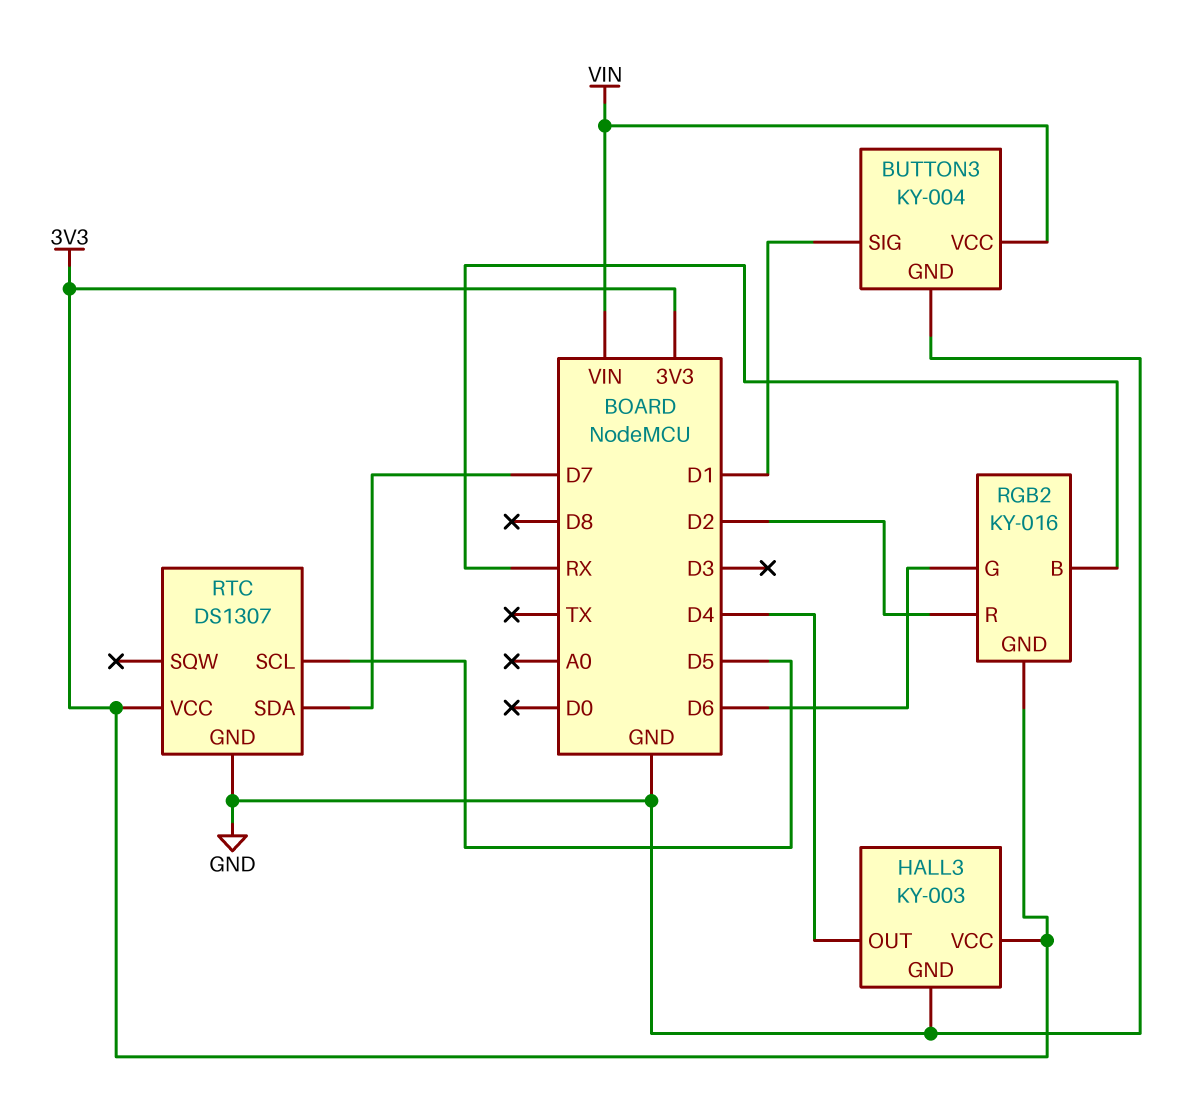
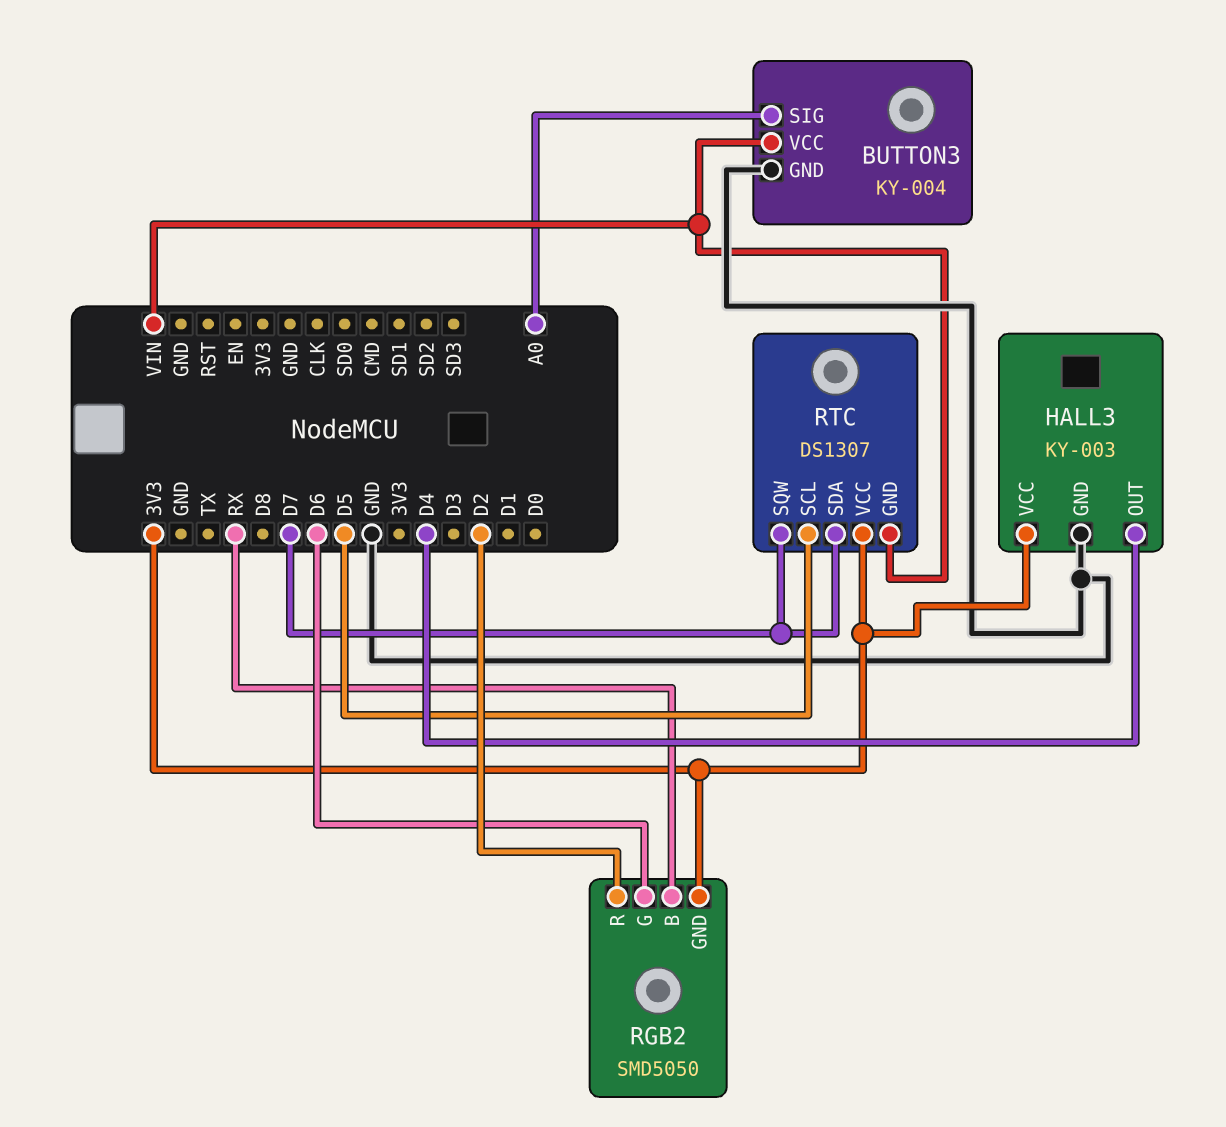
BUTTON3 pin SIG: D1 -> A0
RGB2: KY-016 -> SMD5050
RTC pin GND: GND -> VIN
RTC pin SQW: none -> D7

